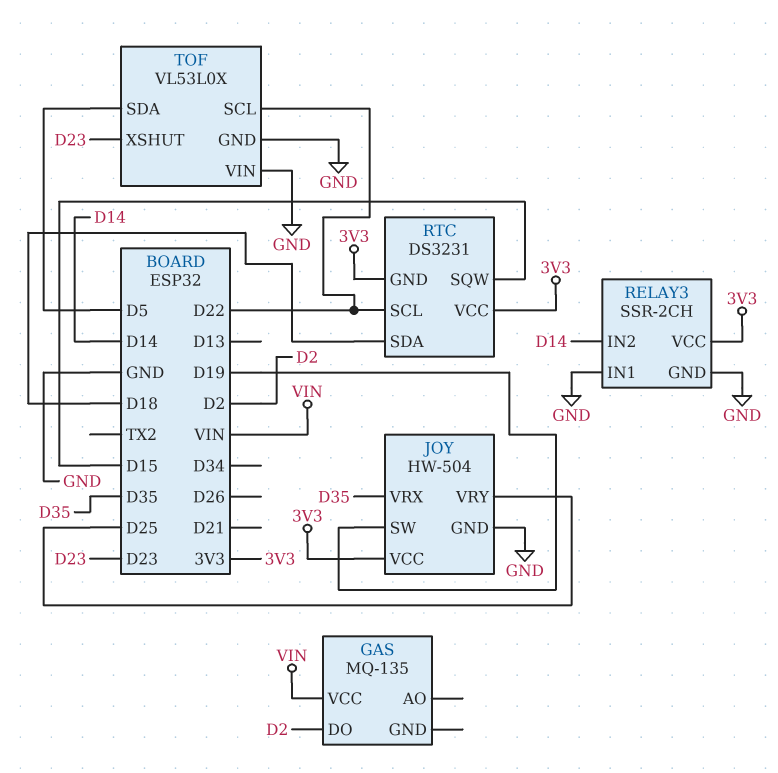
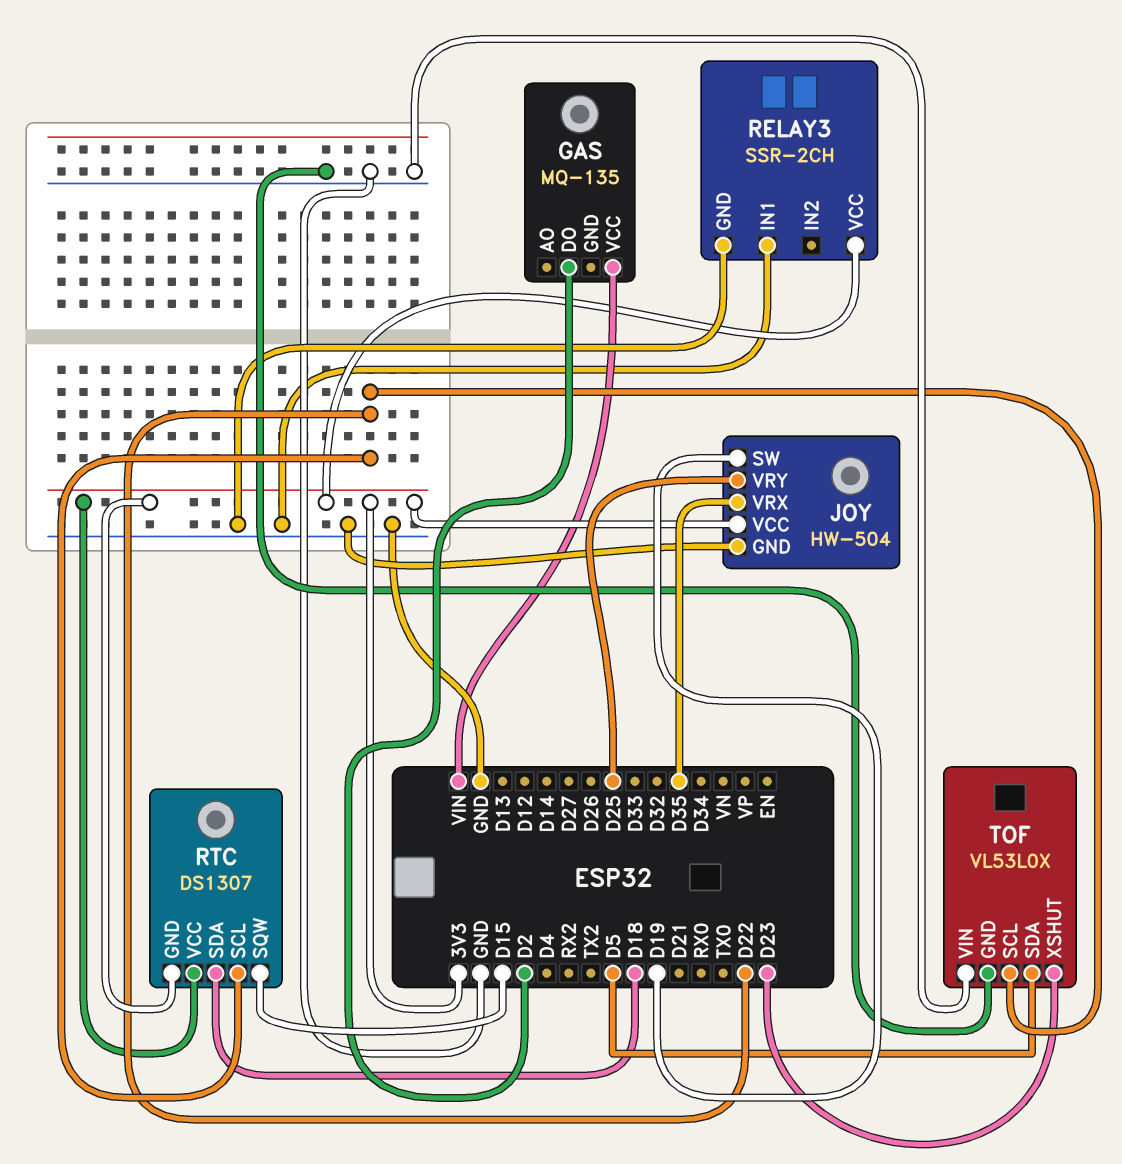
RELAY3 pin IN2: D14 -> none
RTC: DS3231 -> DS1307

